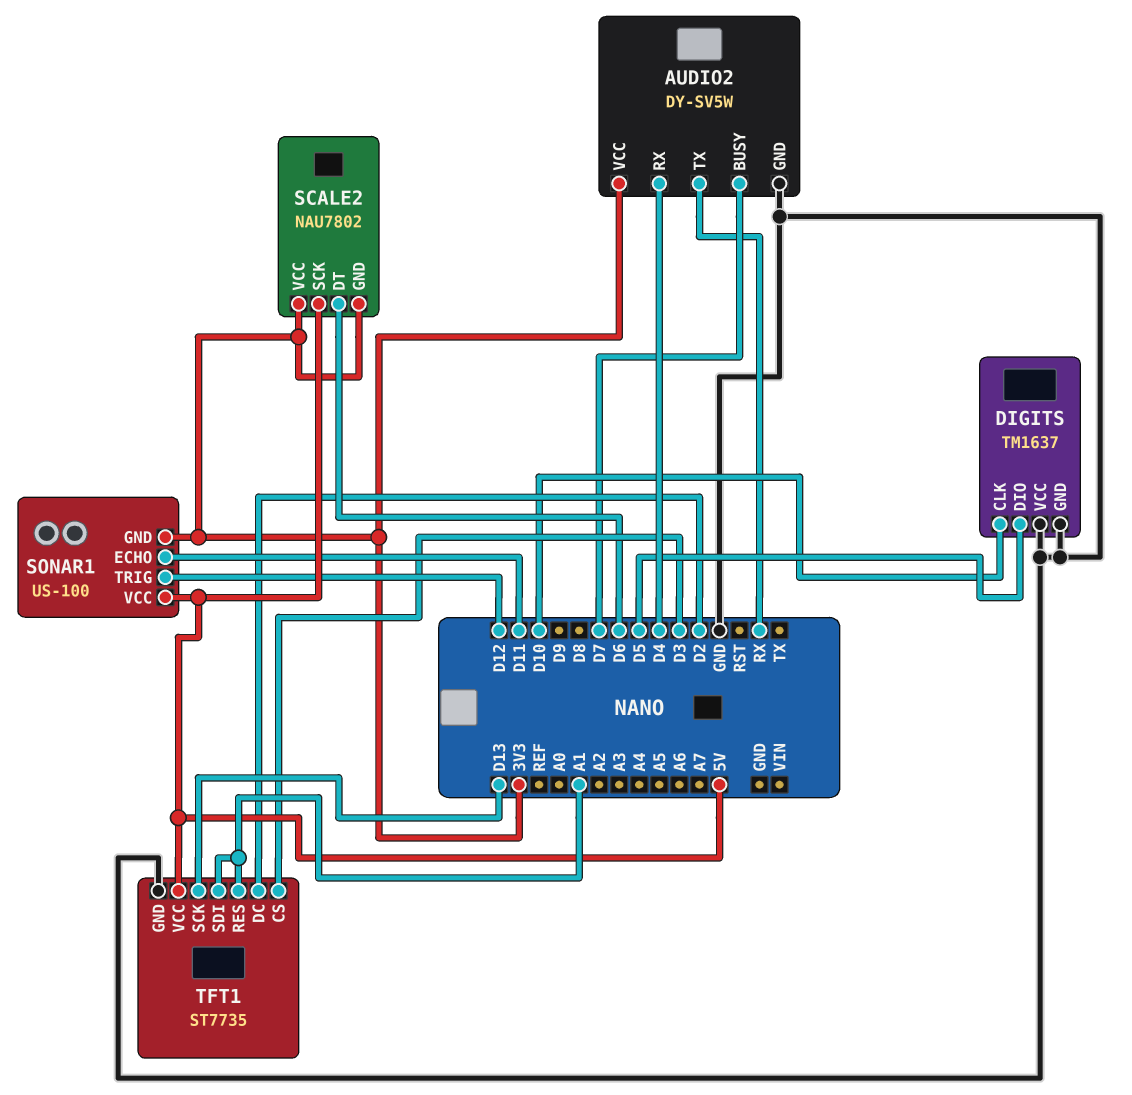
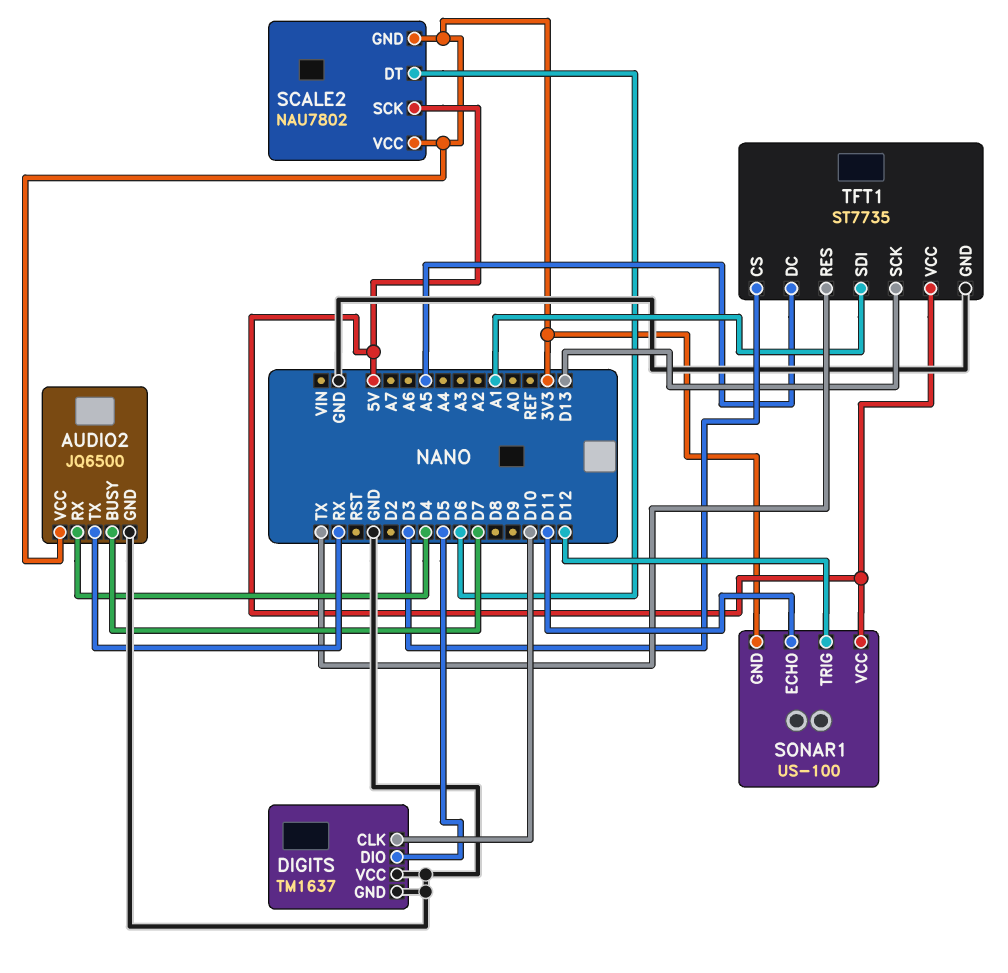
AUDIO2: DY-SV5W -> JQ6500
TFT1 pin DC: D2 -> A5
TFT1 pin RES: A1 -> TX

